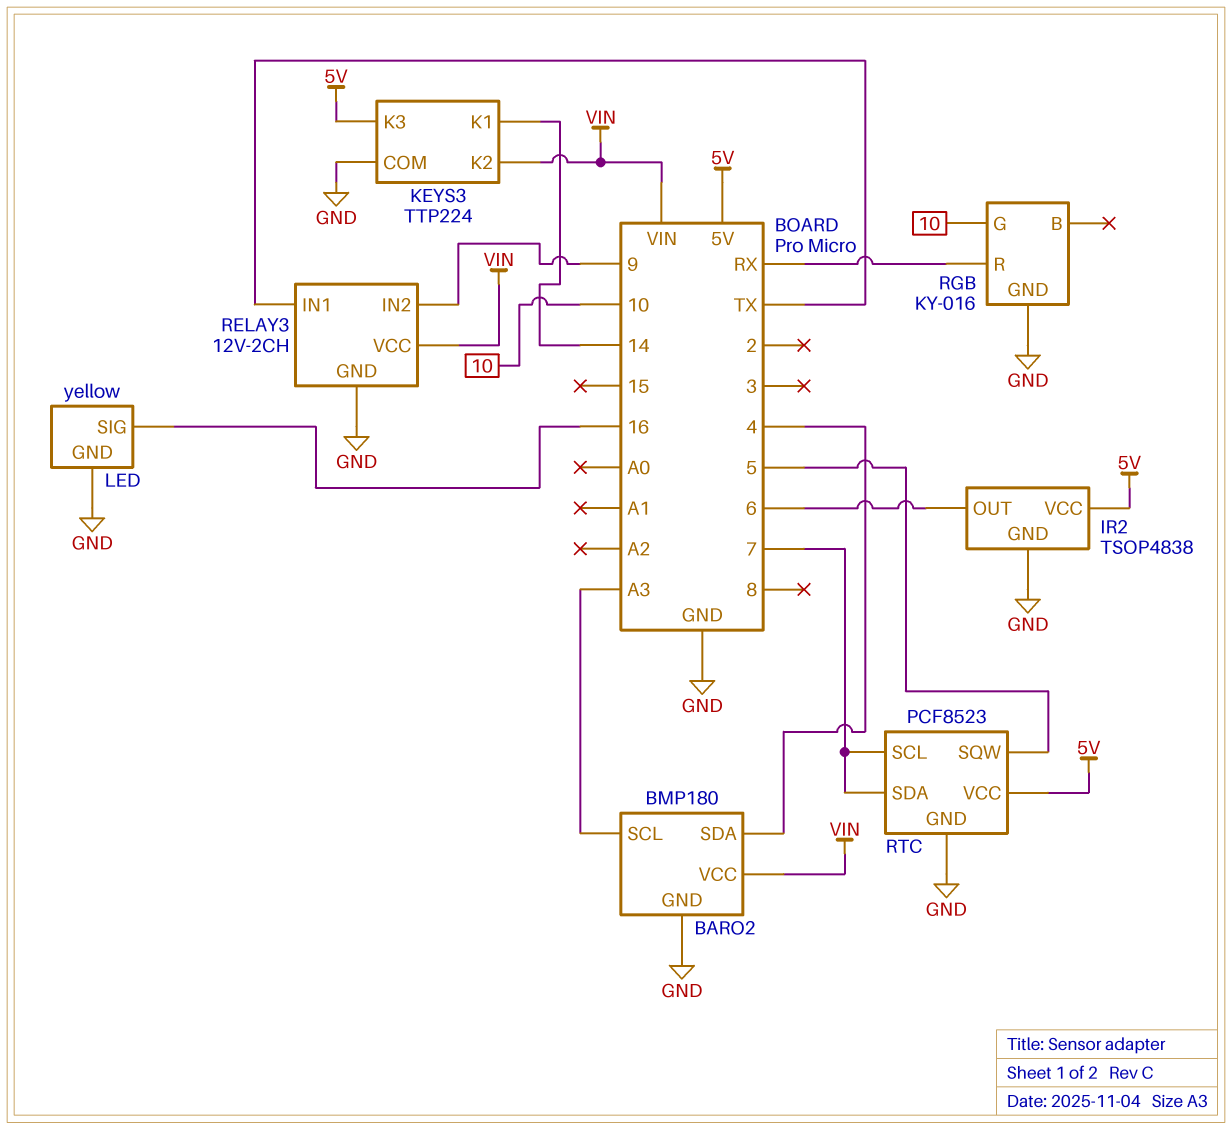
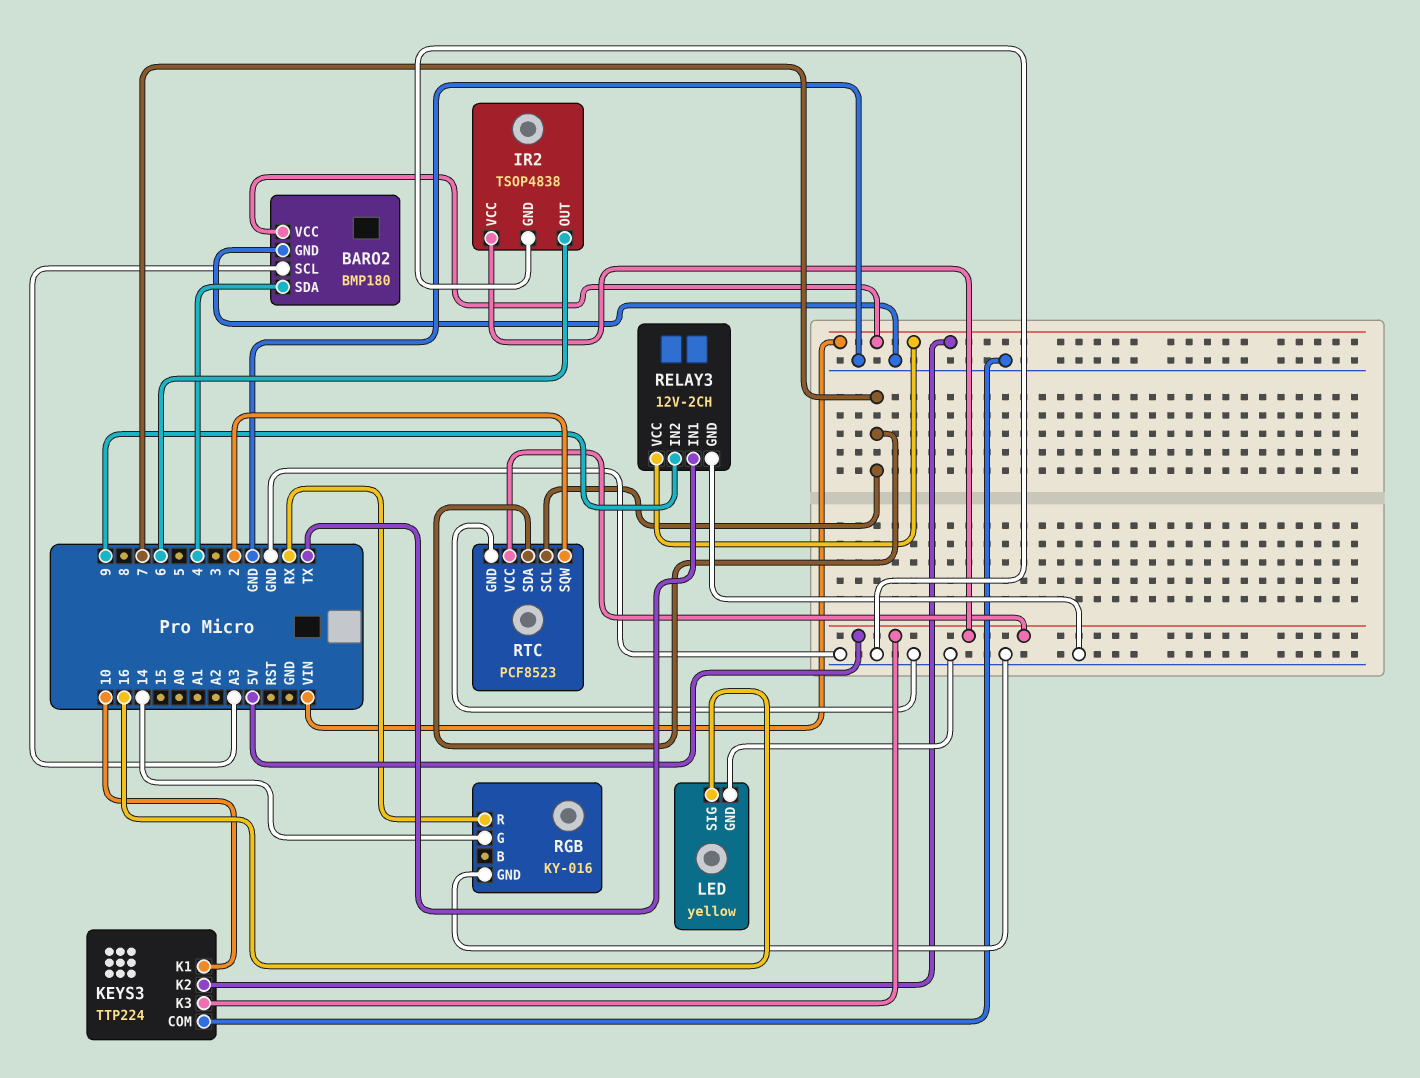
KEYS3 pin K1: 14 -> 10
RGB pin G: 10 -> 14
RTC pin SQW: 5 -> 2

